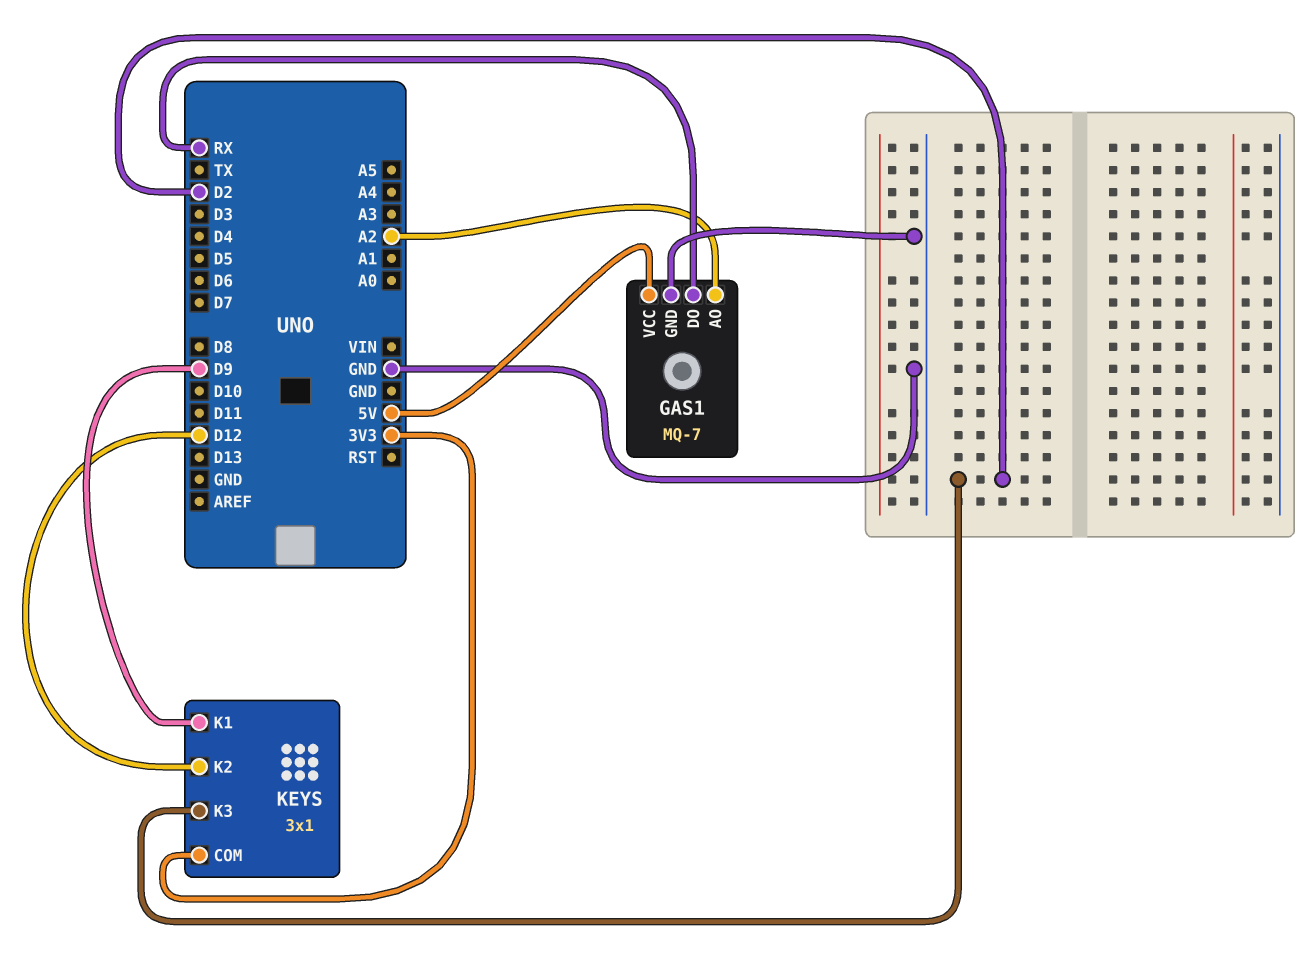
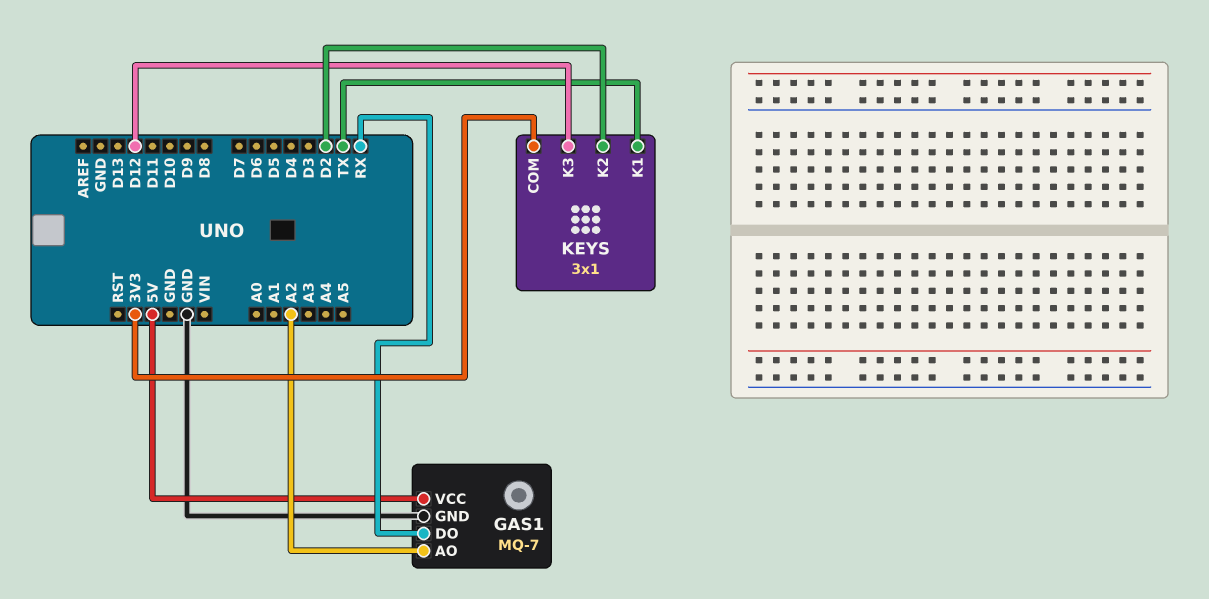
KEYS pin K1: D9 -> TX
KEYS pin K2: D12 -> D2
KEYS pin K3: D2 -> D12

